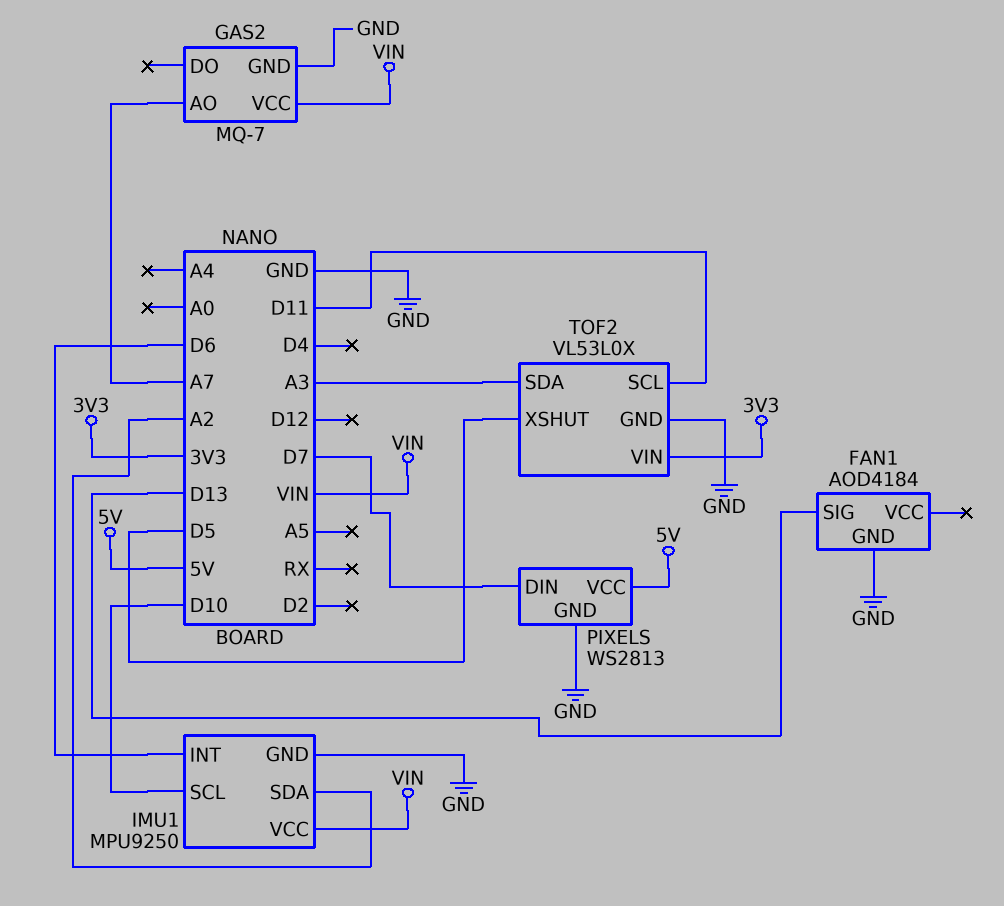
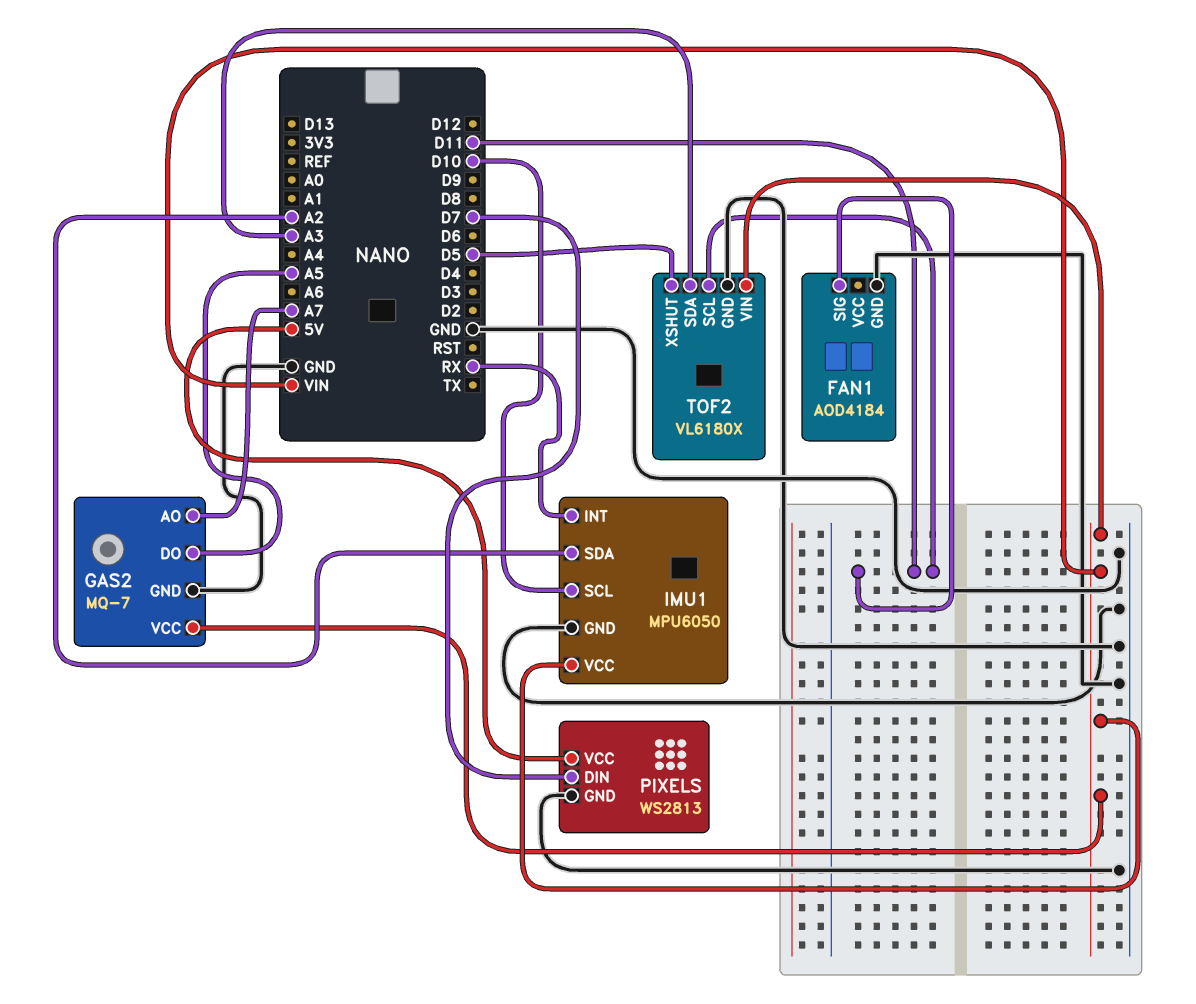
FAN1 pin SIG: D13 -> D11
GAS2 pin DO: none -> A5
IMU1: MPU9250 -> MPU6050
IMU1 pin INT: D6 -> RX
TOF2: VL53L0X -> VL6180X
TOF2 pin VIN: 3V3 -> VIN

